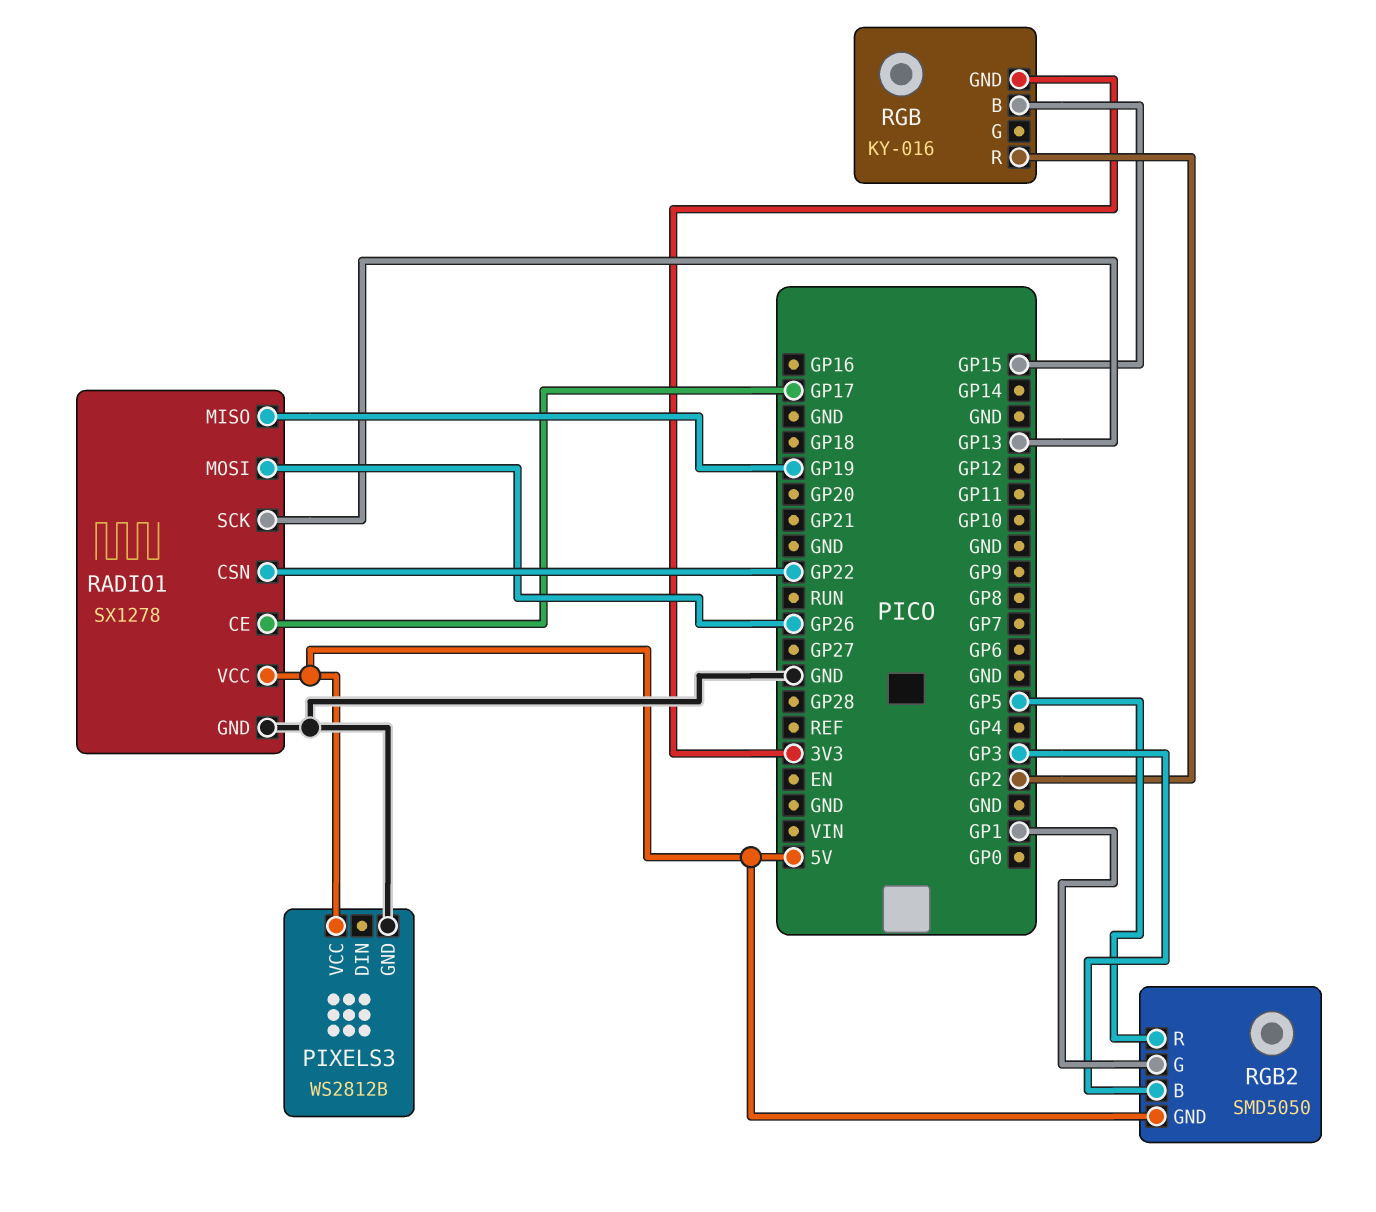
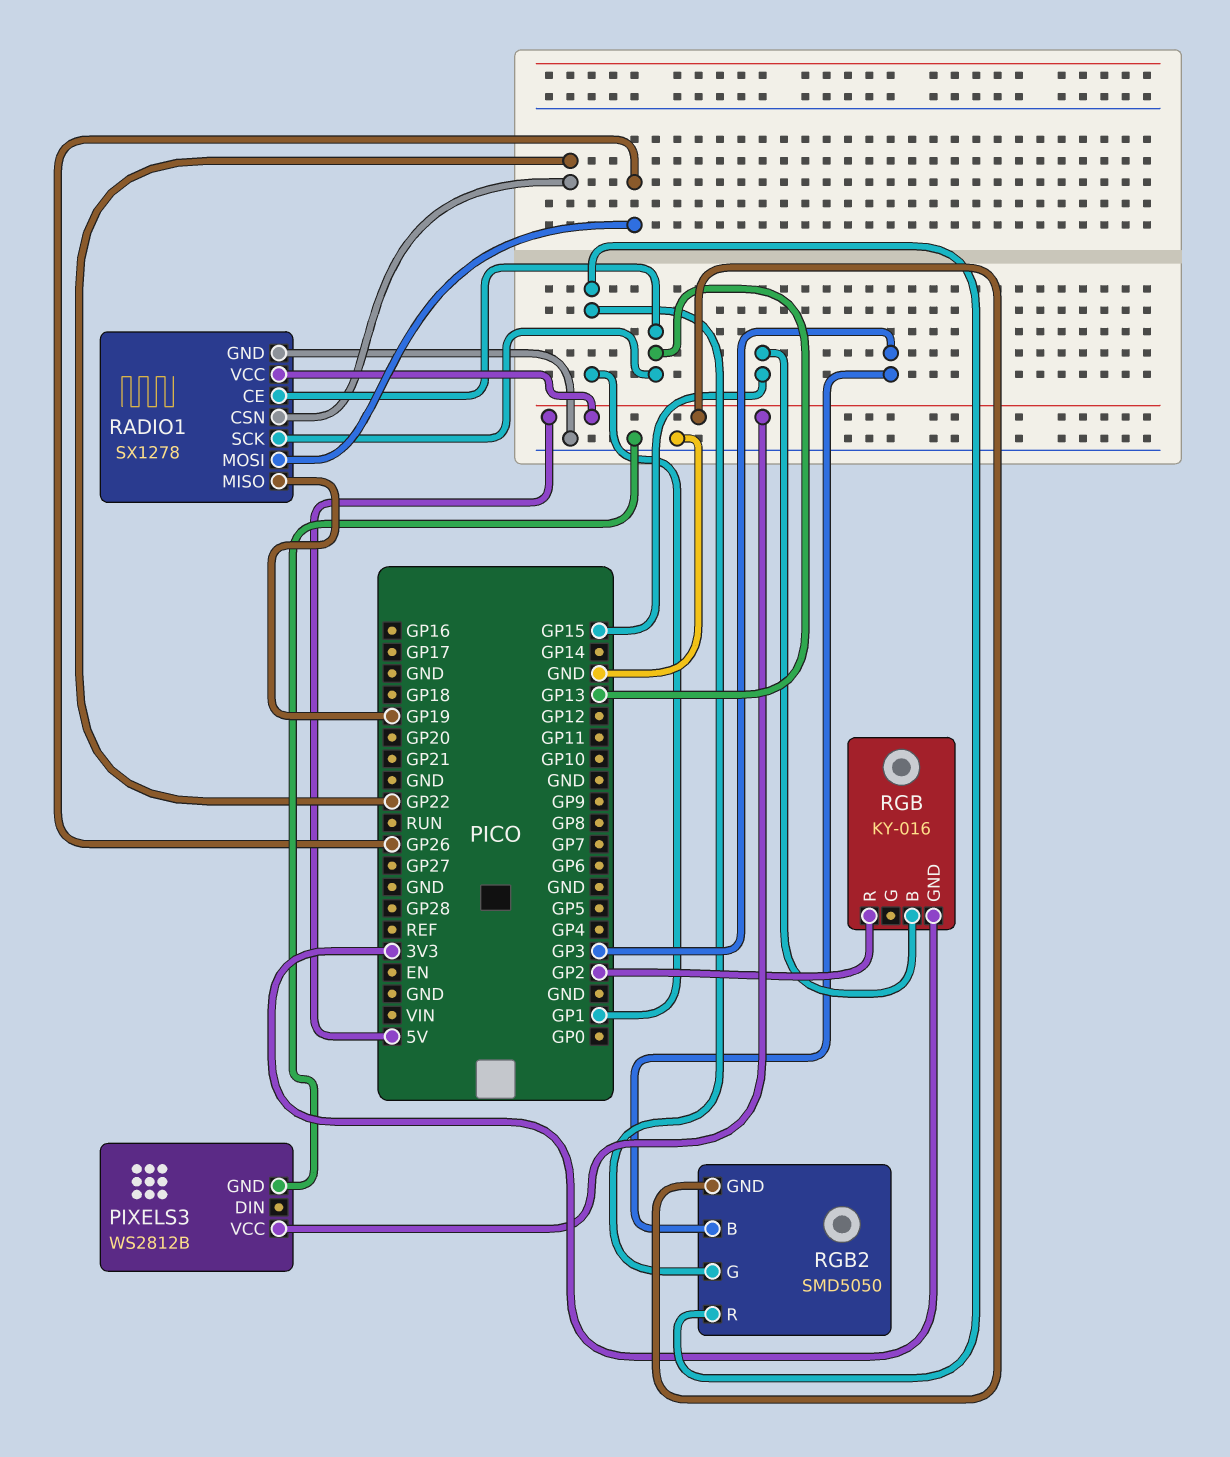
RADIO1 pin CE: GP17 -> GP13
RGB2 pin R: GP5 -> GP1

